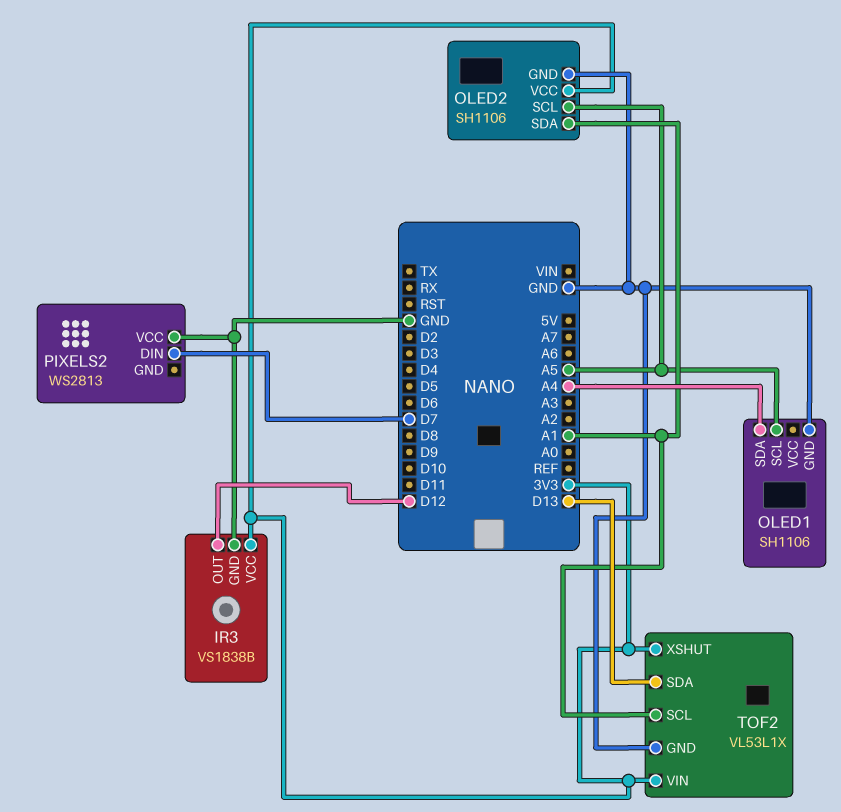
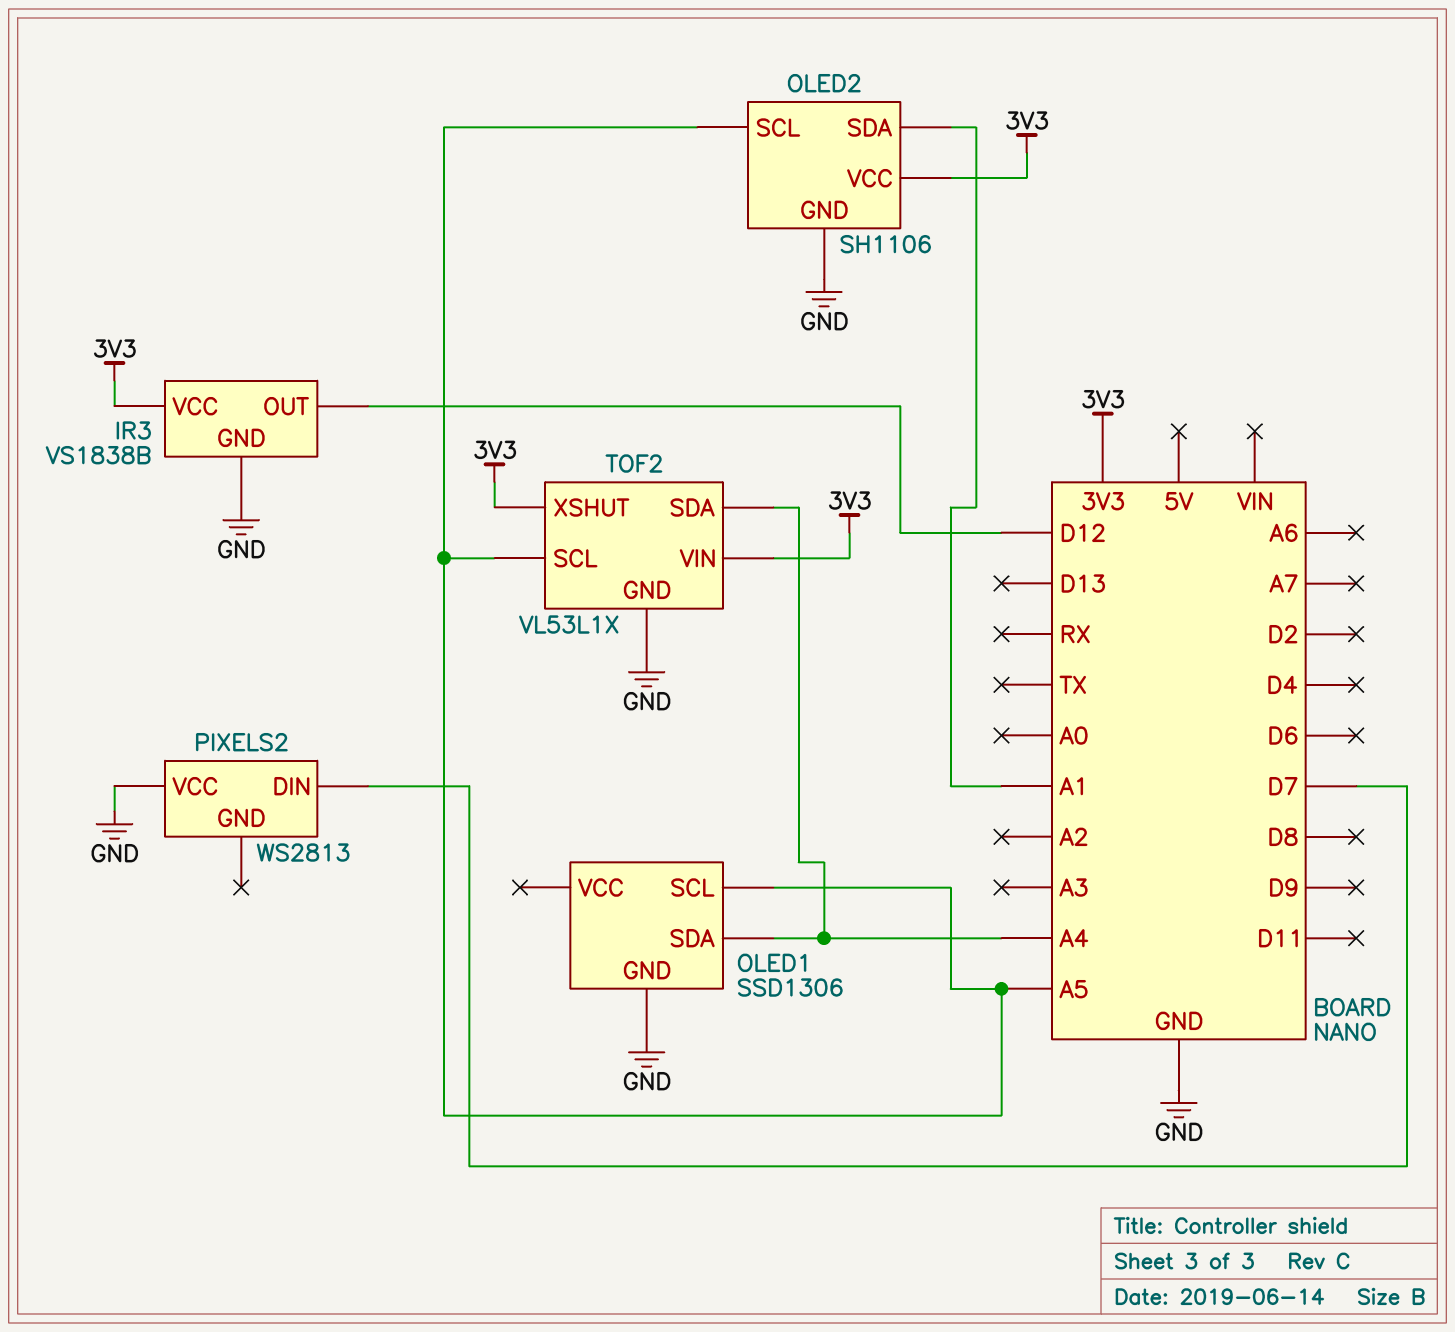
OLED1: SH1106 -> SSD1306
TOF2 pin SCL: A1 -> A5
TOF2 pin SDA: D13 -> A4

